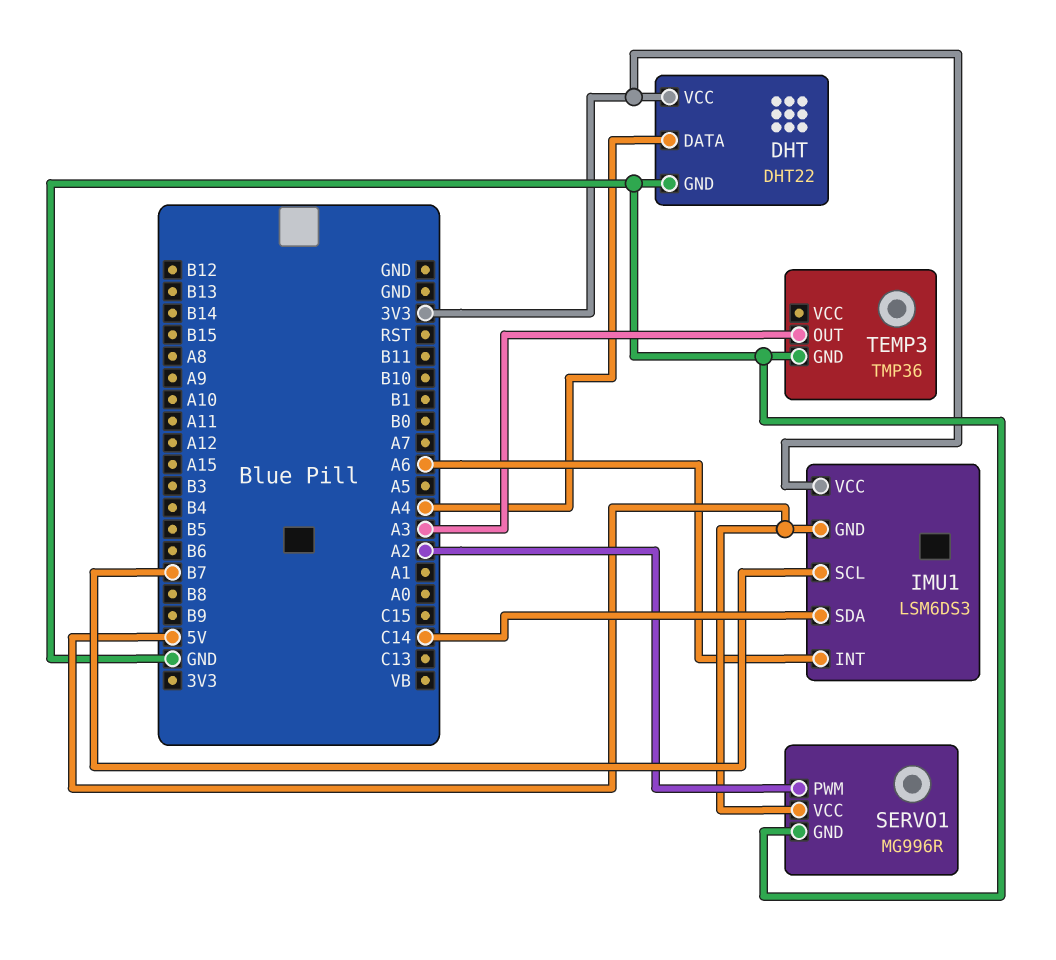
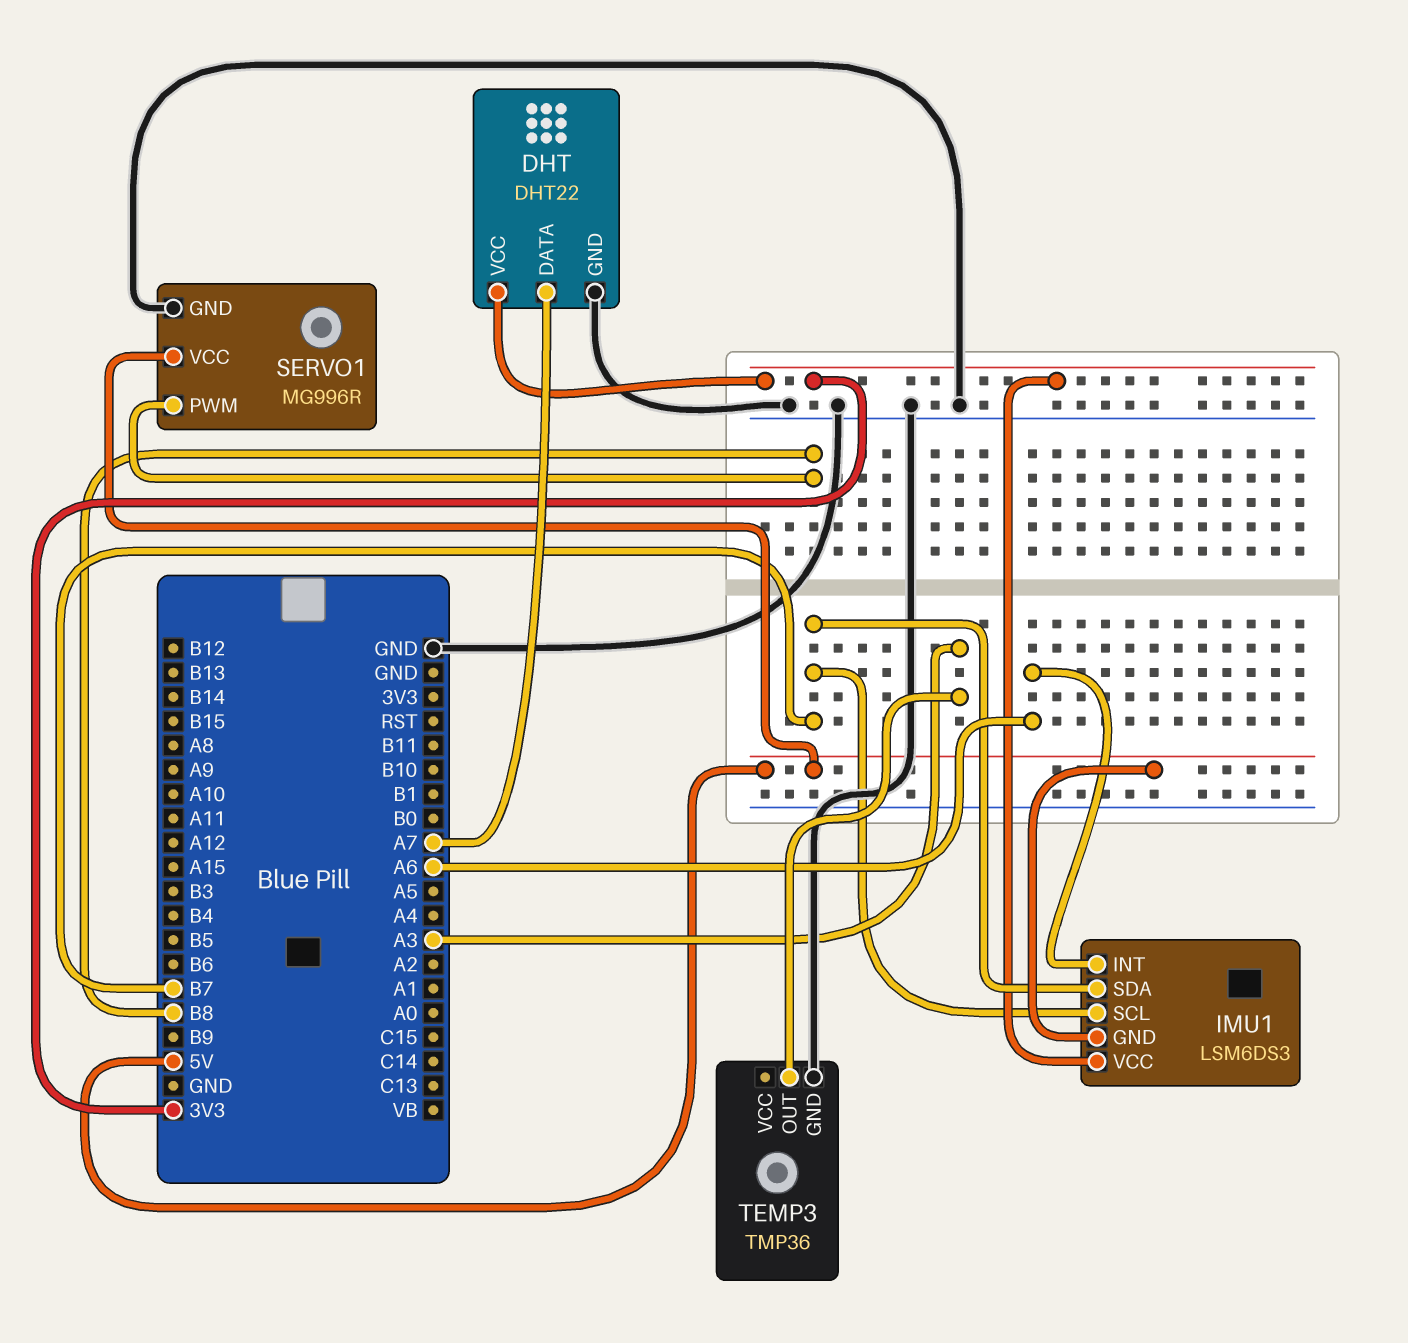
DHT pin DATA: A4 -> A7
IMU1 pin SDA: C14 -> B7
SERVO1 pin PWM: A2 -> B8

